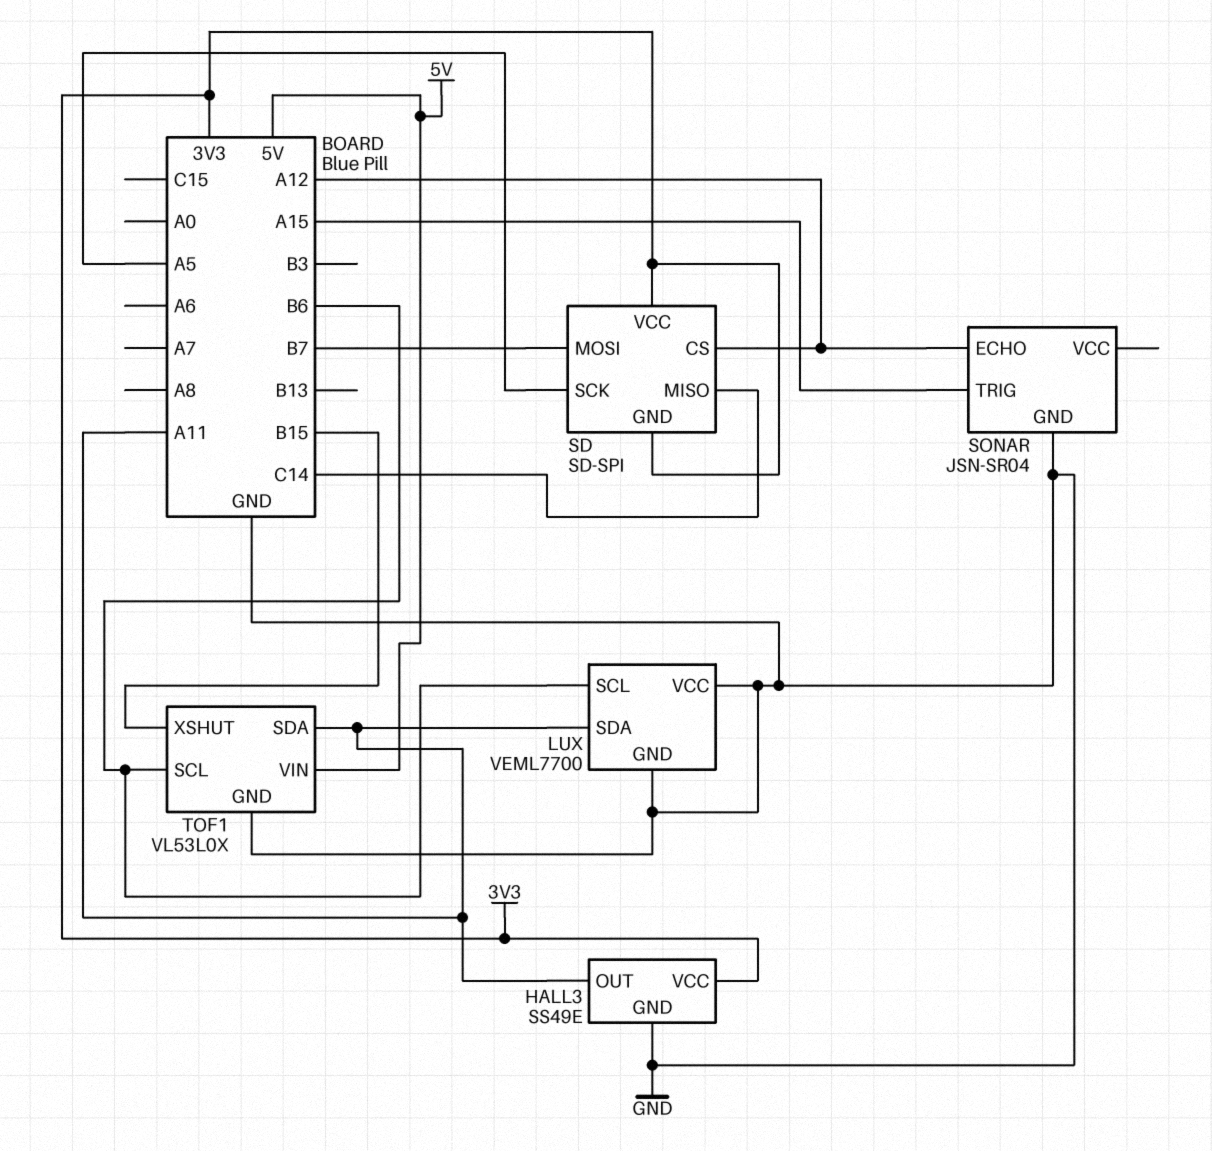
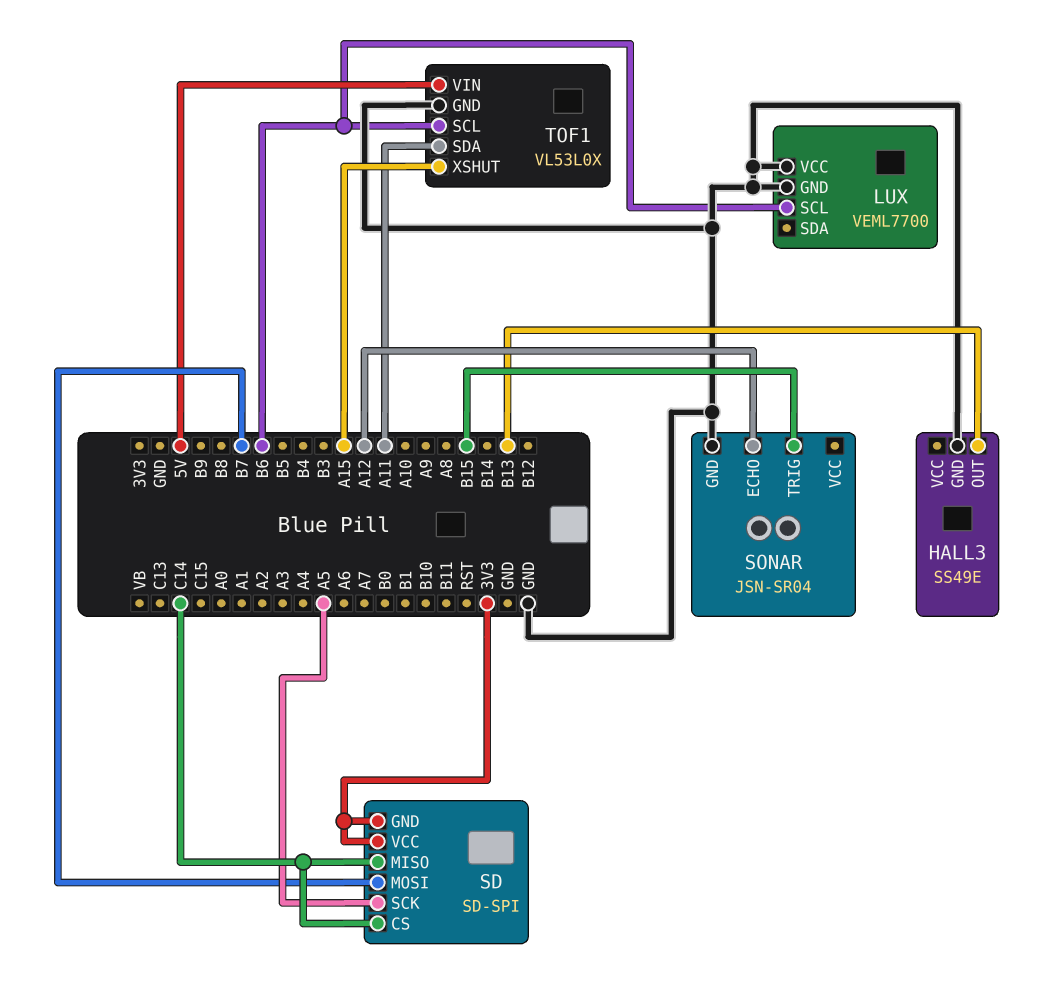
HALL3 pin OUT: A11 -> B13
HALL3 pin VCC: 3V3 -> none
LUX pin SDA: A11 -> none
SD pin CS: A12 -> C14
SONAR pin TRIG: A15 -> B15
TOF1 pin XSHUT: B15 -> A15

